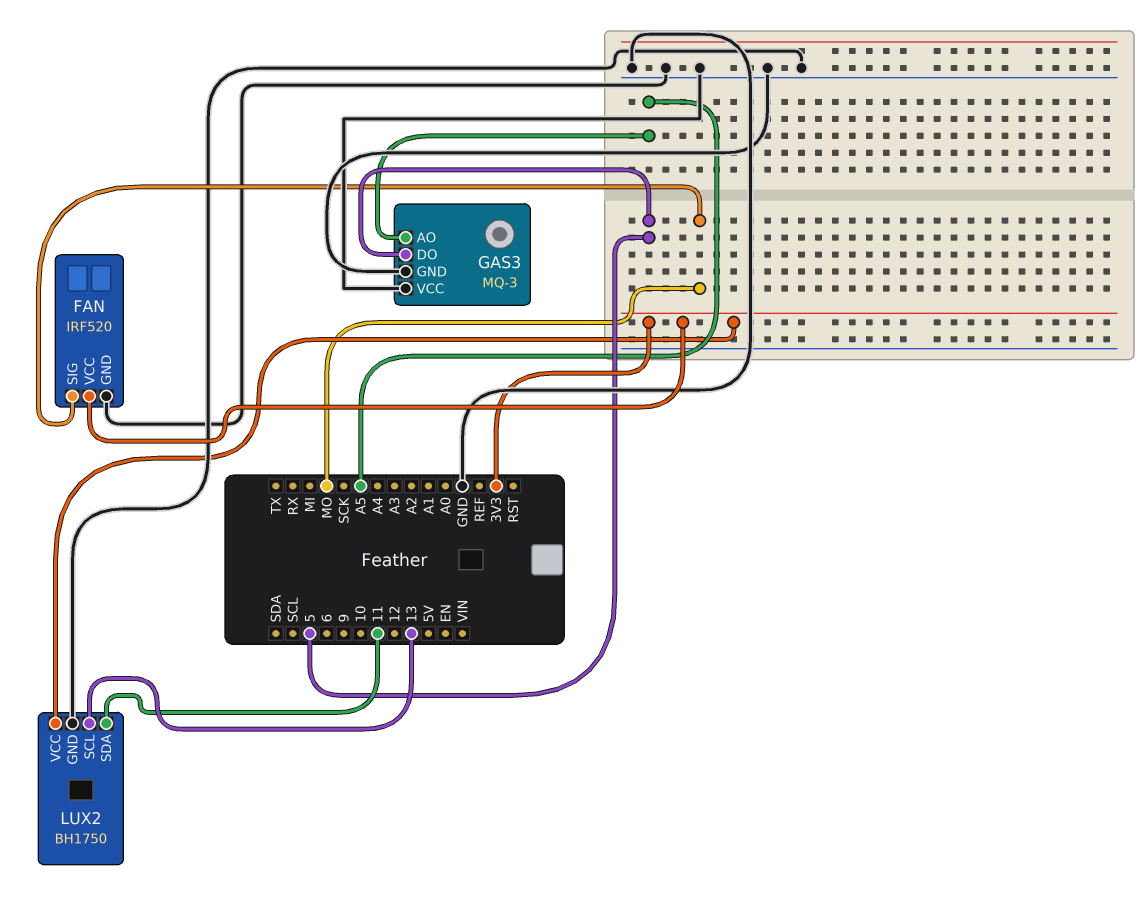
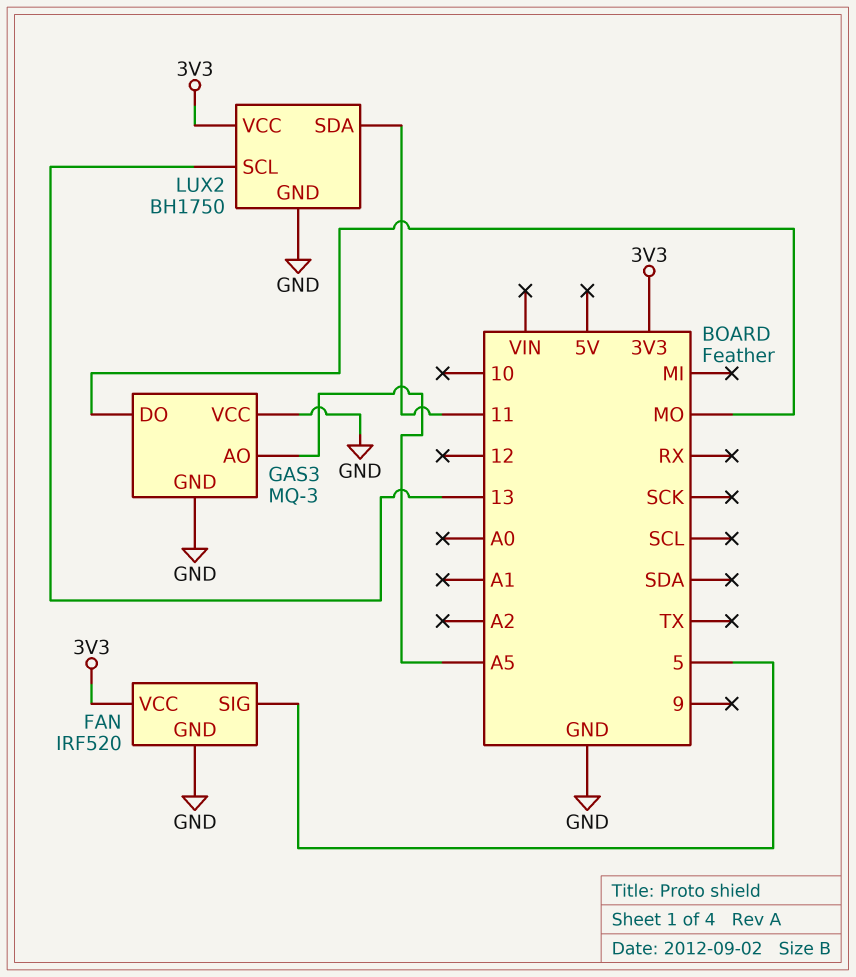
FAN pin SIG: MO -> 5
GAS3 pin DO: 5 -> MO

